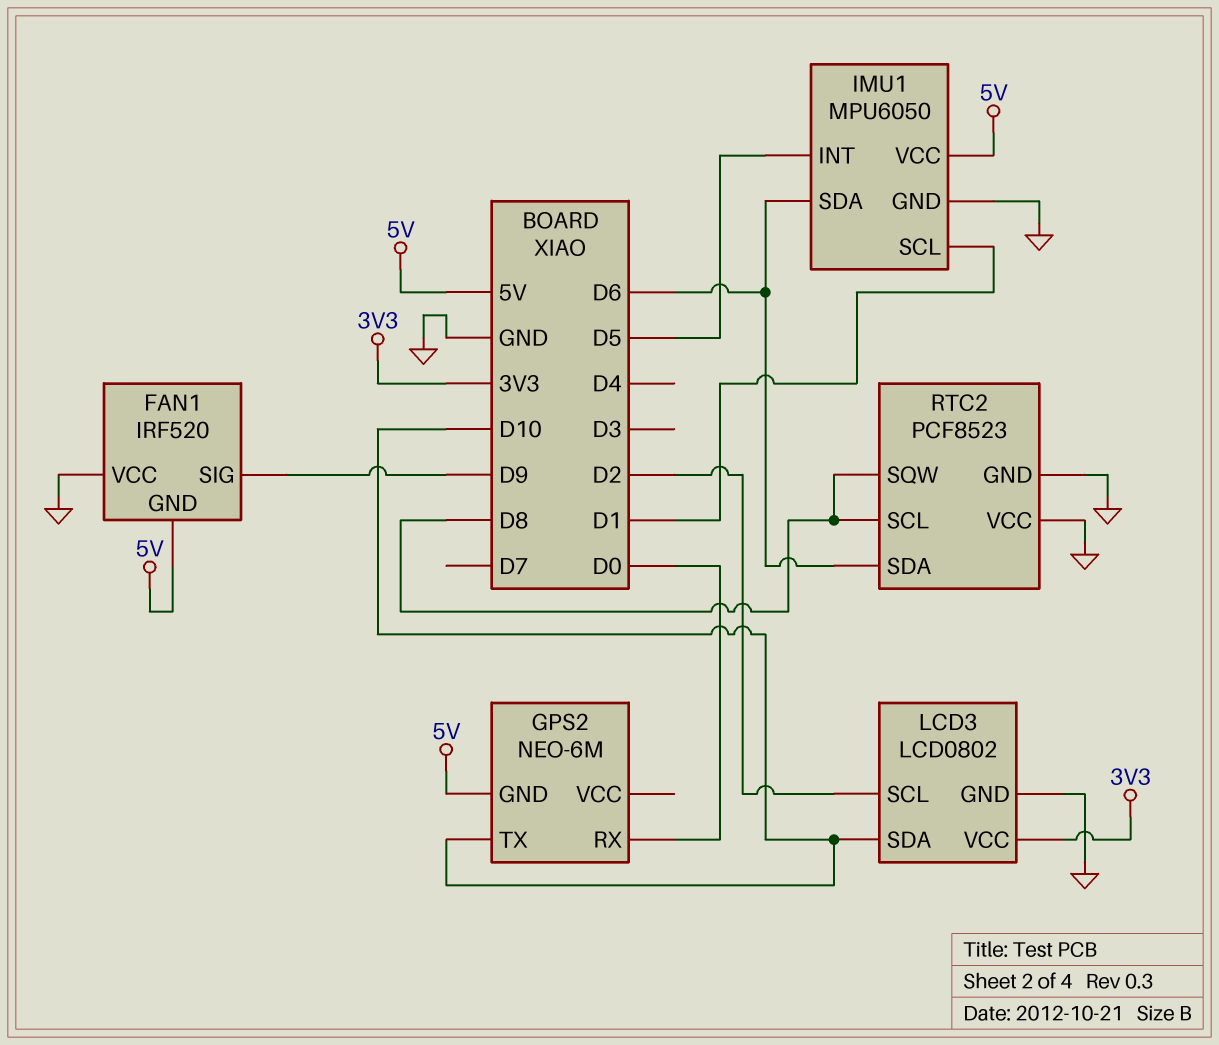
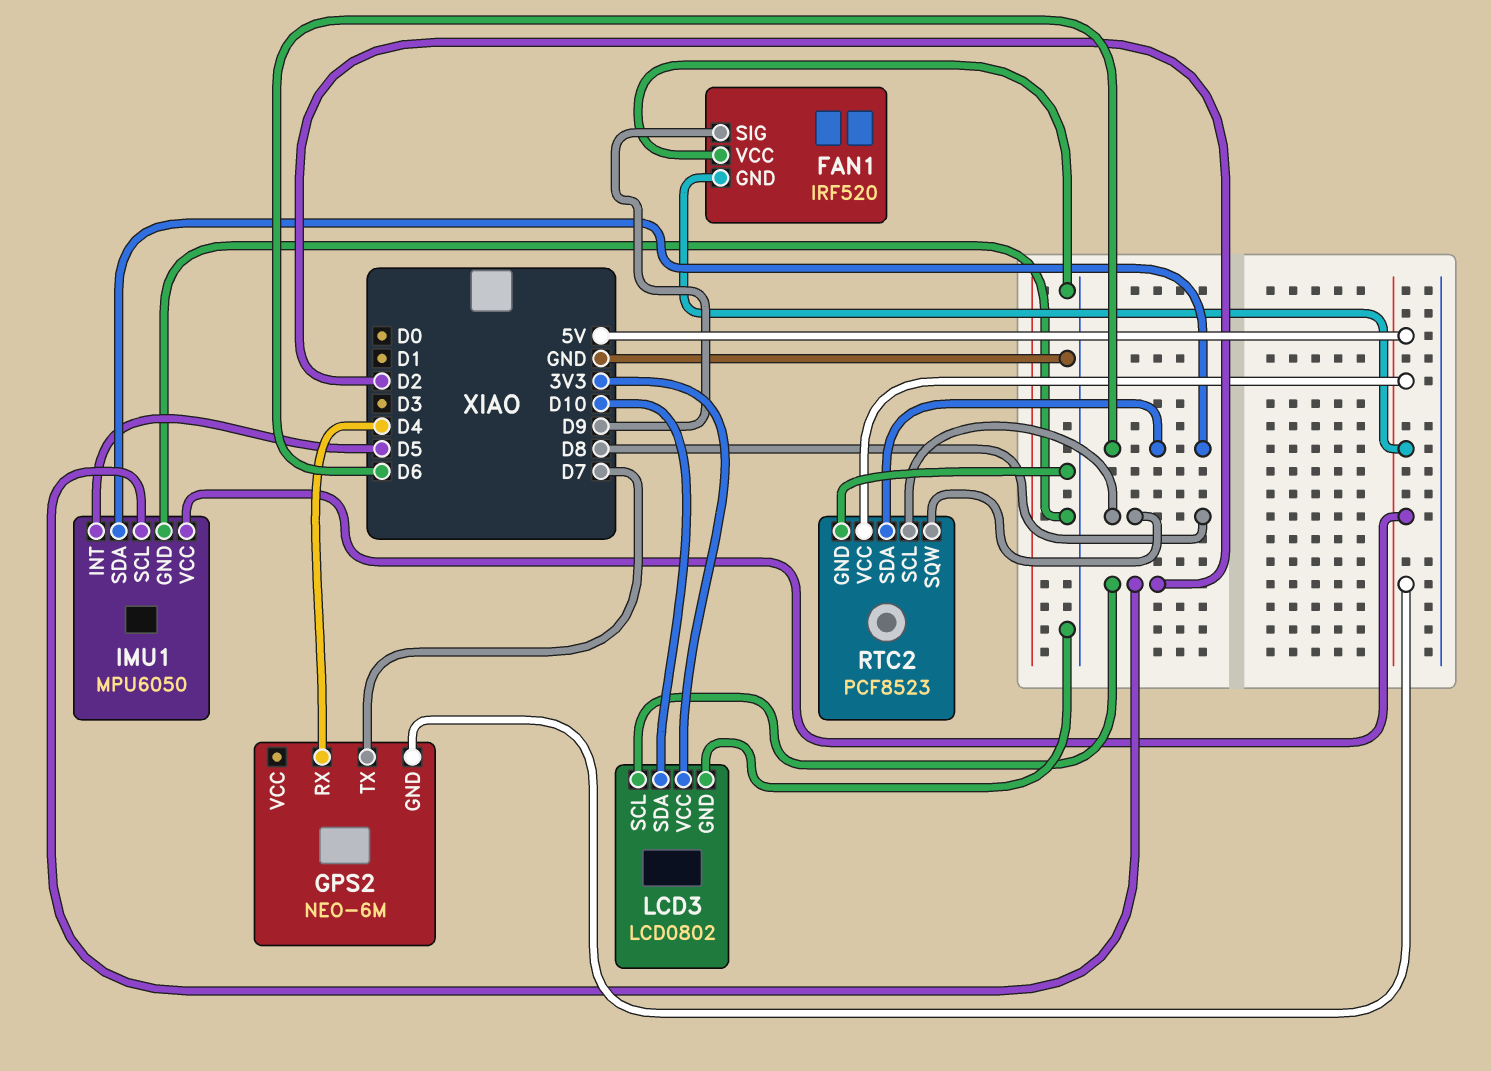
GPS2 pin RX: D0 -> D4
GPS2 pin TX: D10 -> D7
IMU1 pin SCL: D1 -> D2
RTC2 pin VCC: GND -> 5V

